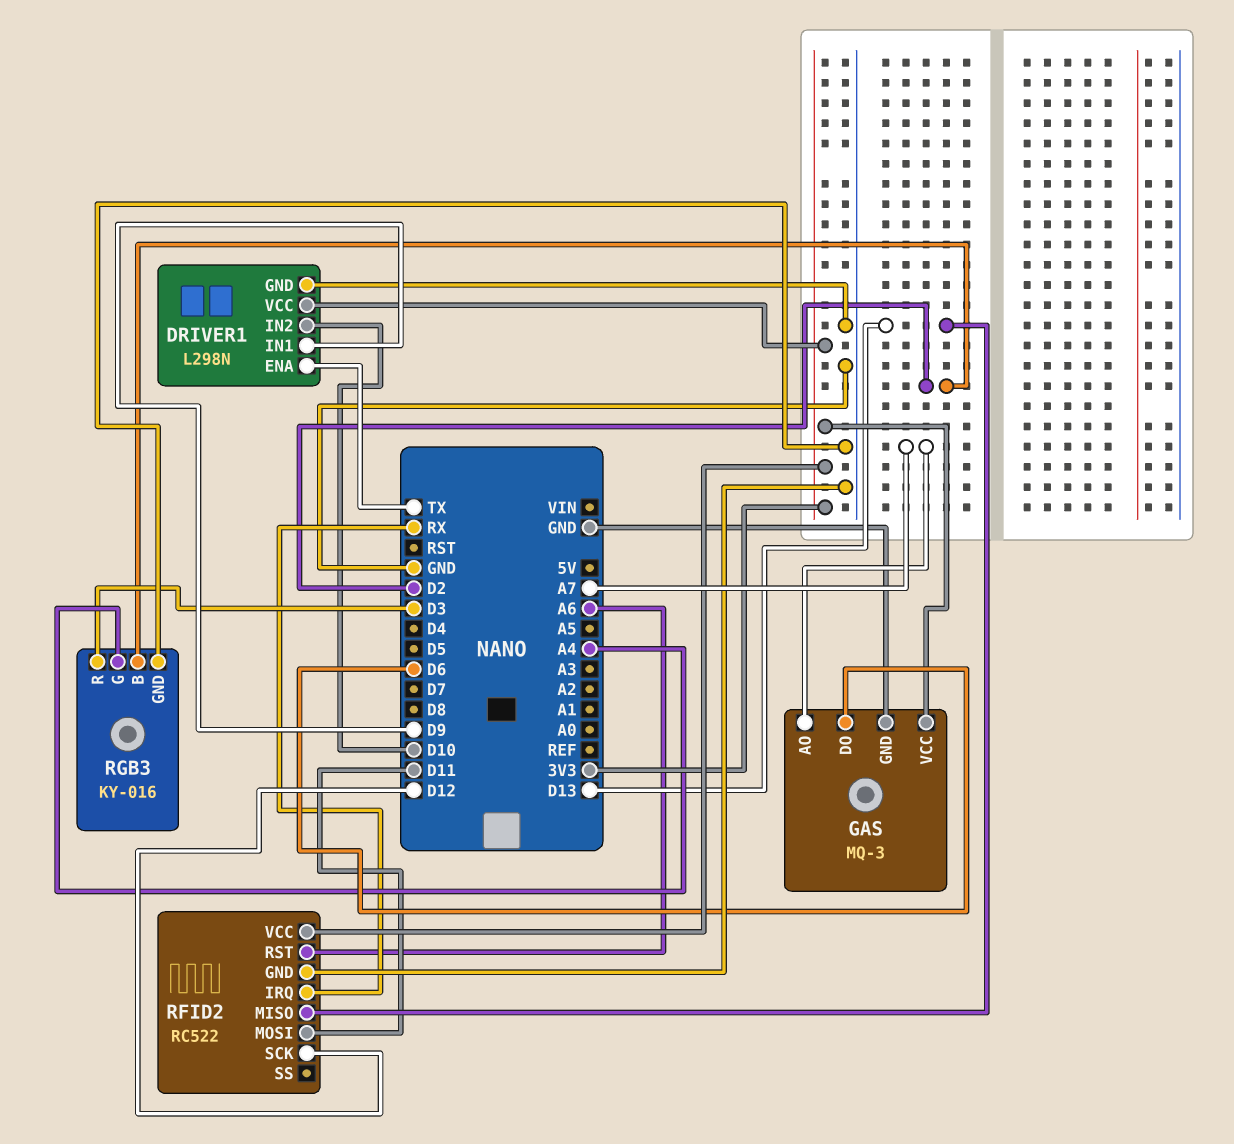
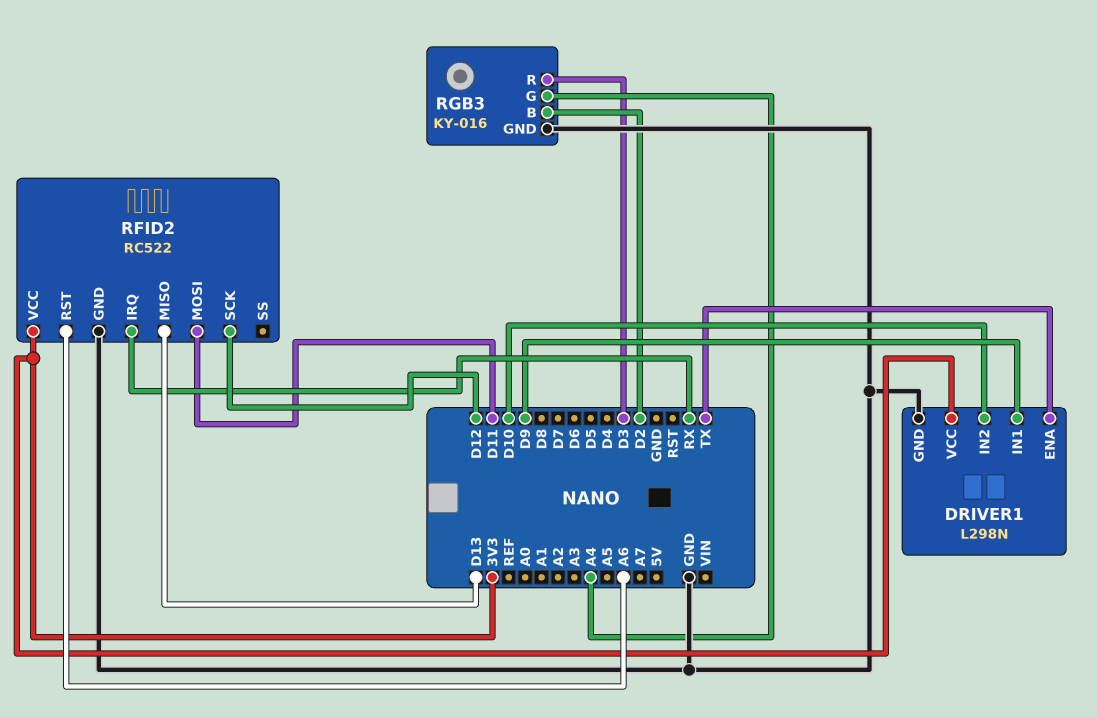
GAS: MQ-3 -> none
GAS pin AO: A7 -> none
GAS pin DO: D6 -> none
GAS pin GND: GND -> none
GAS pin VCC: 3V3 -> none

